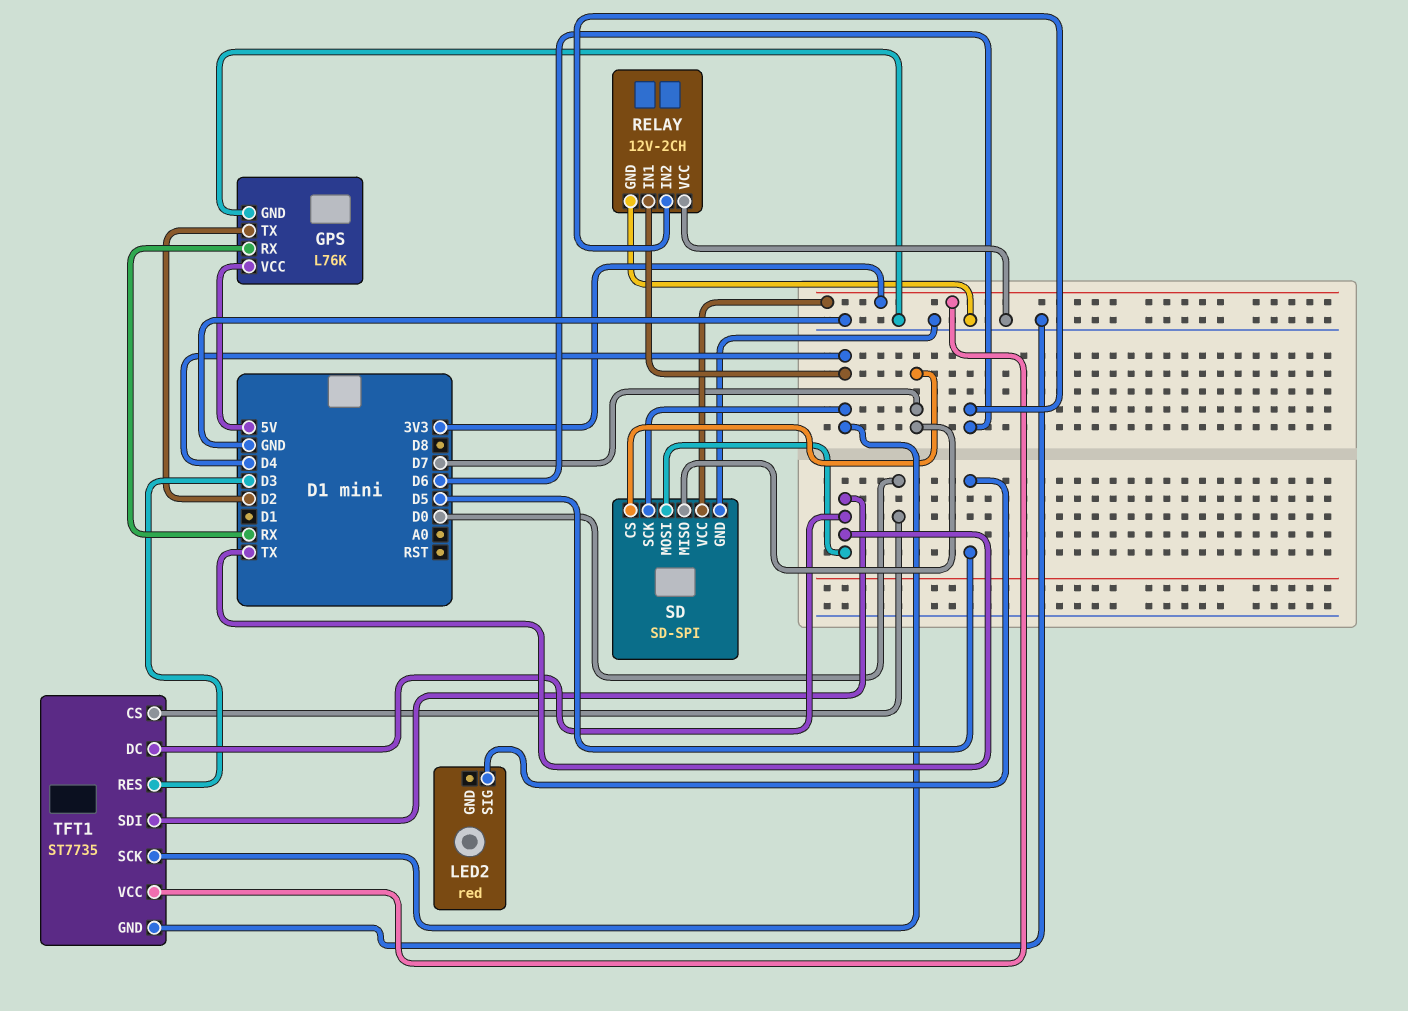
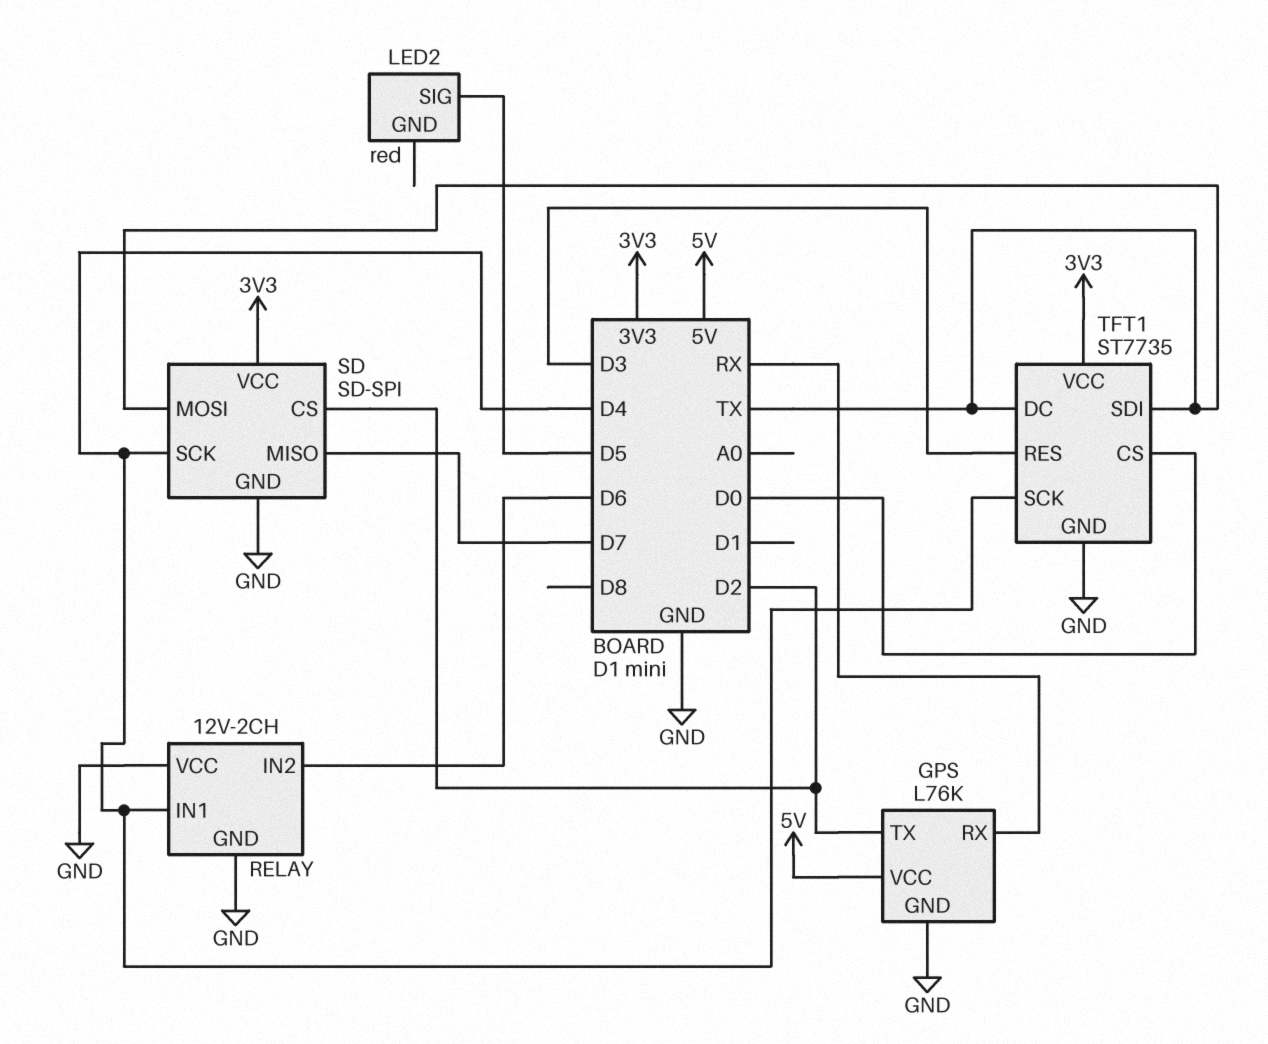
SD pin CS: D7 -> D2

